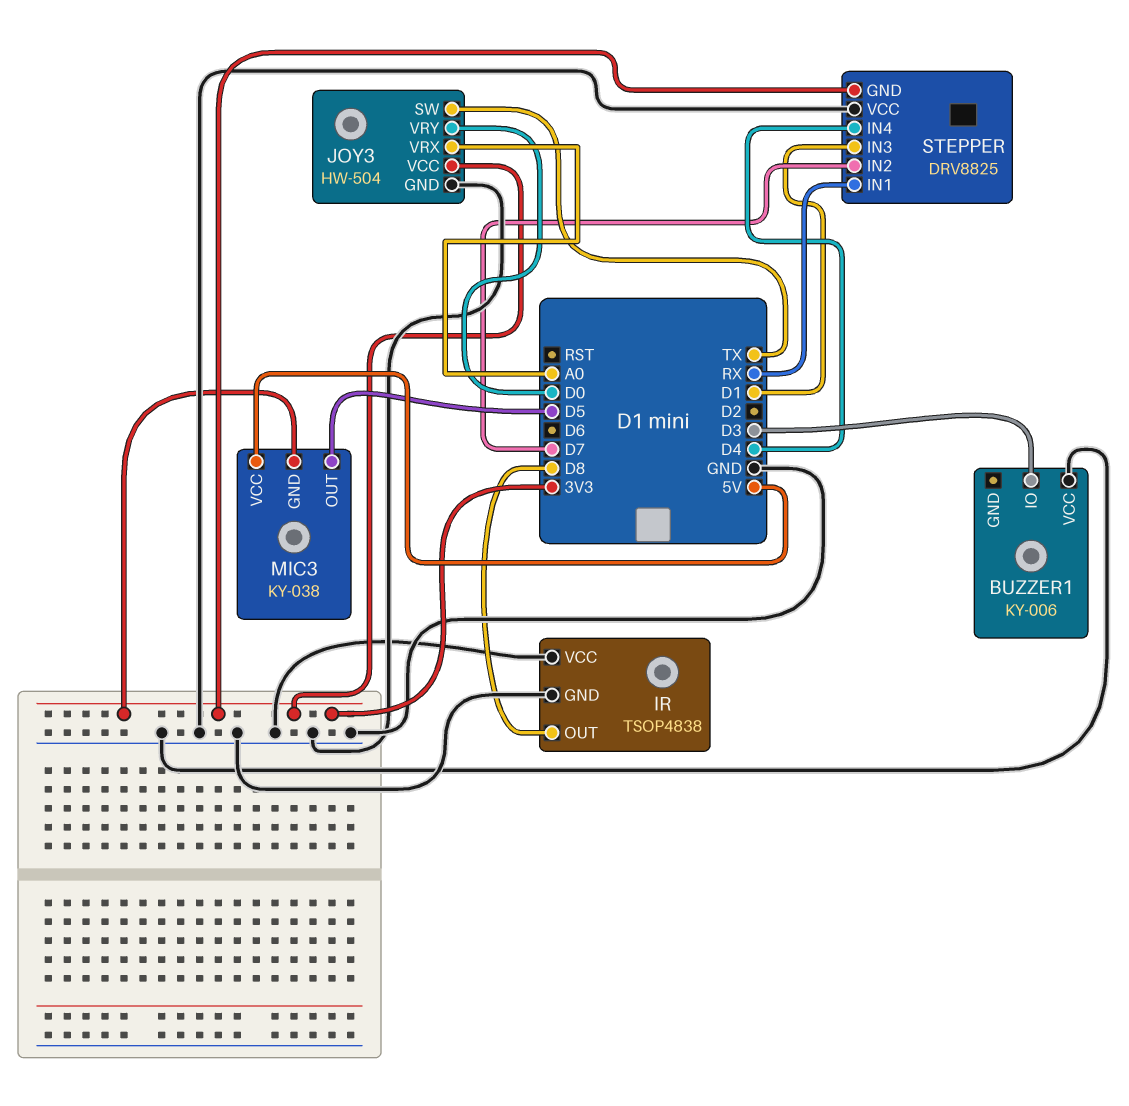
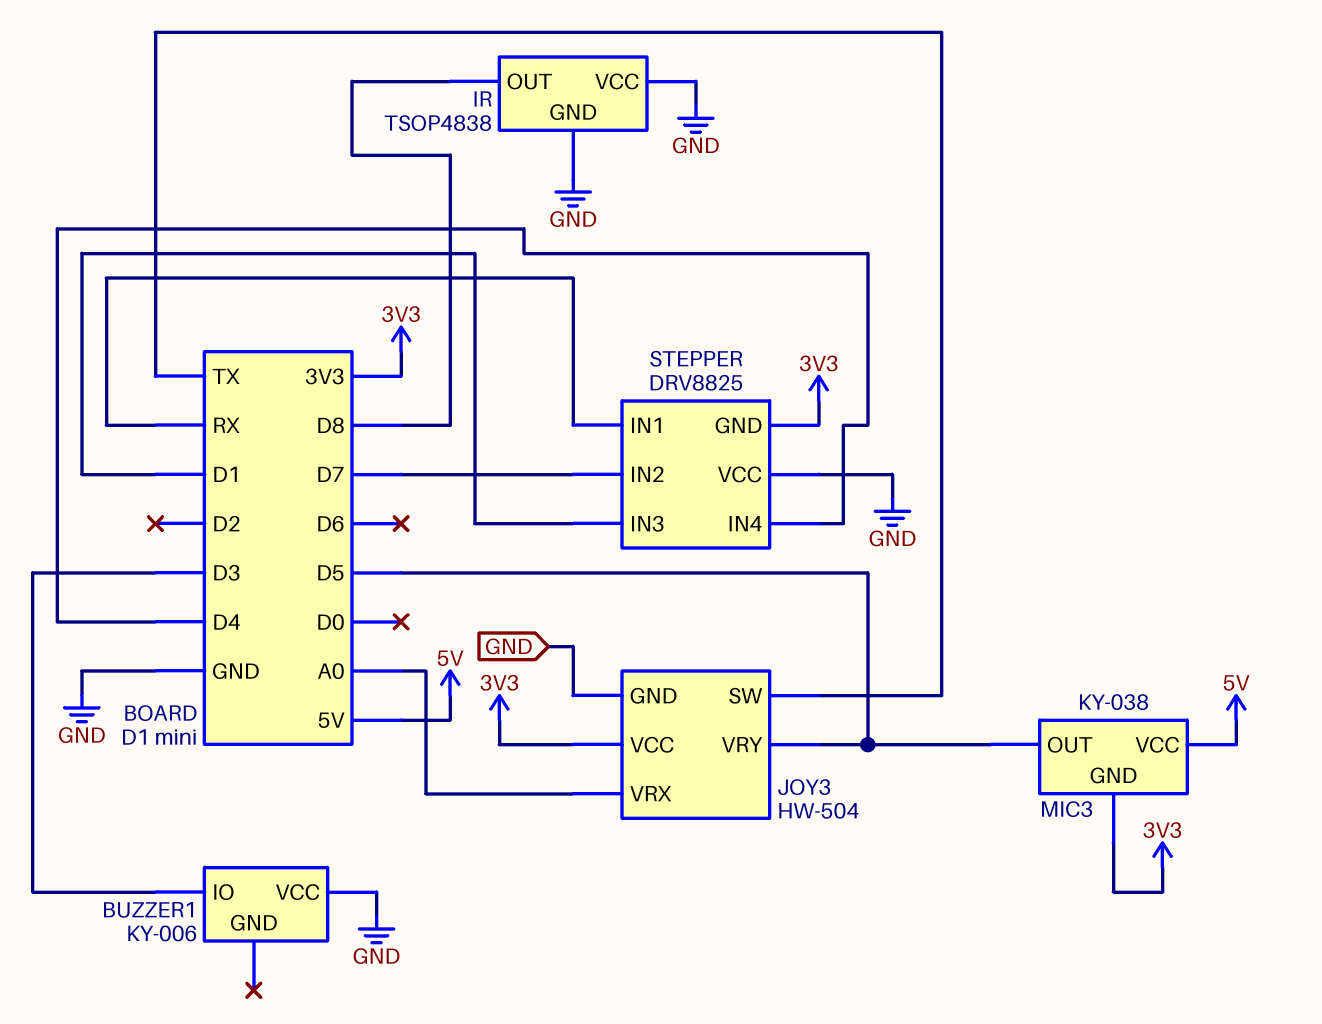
JOY3 pin VRY: D0 -> D5

